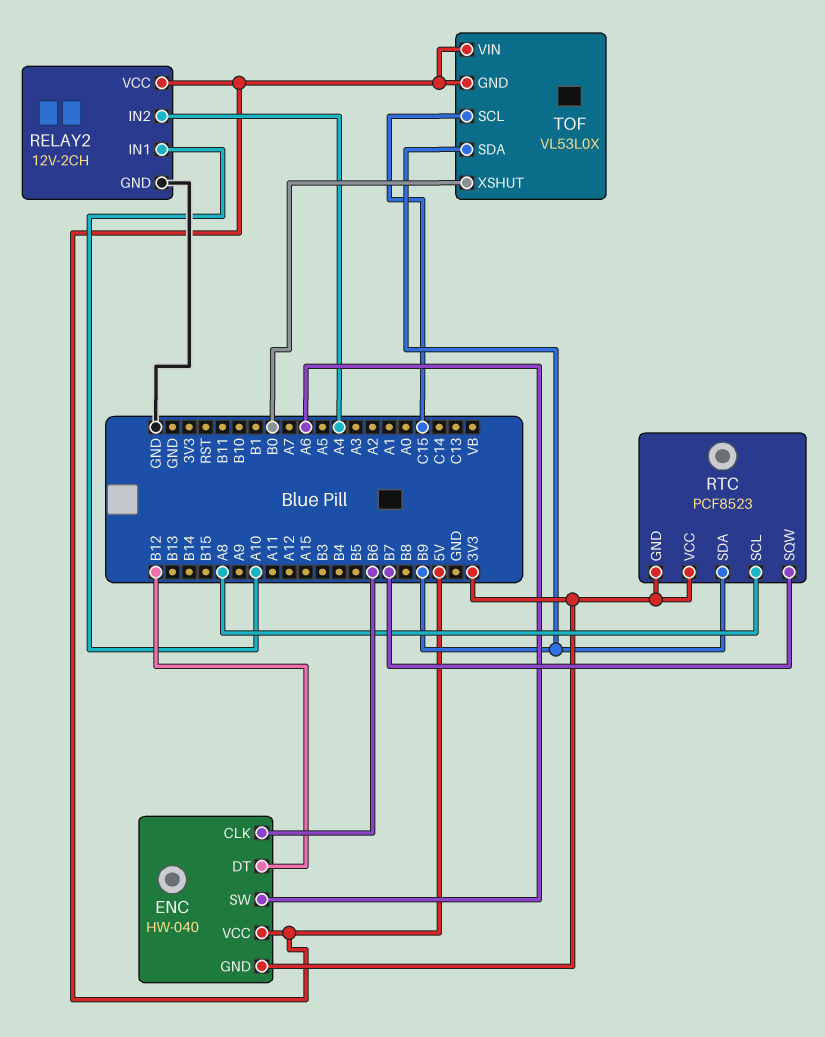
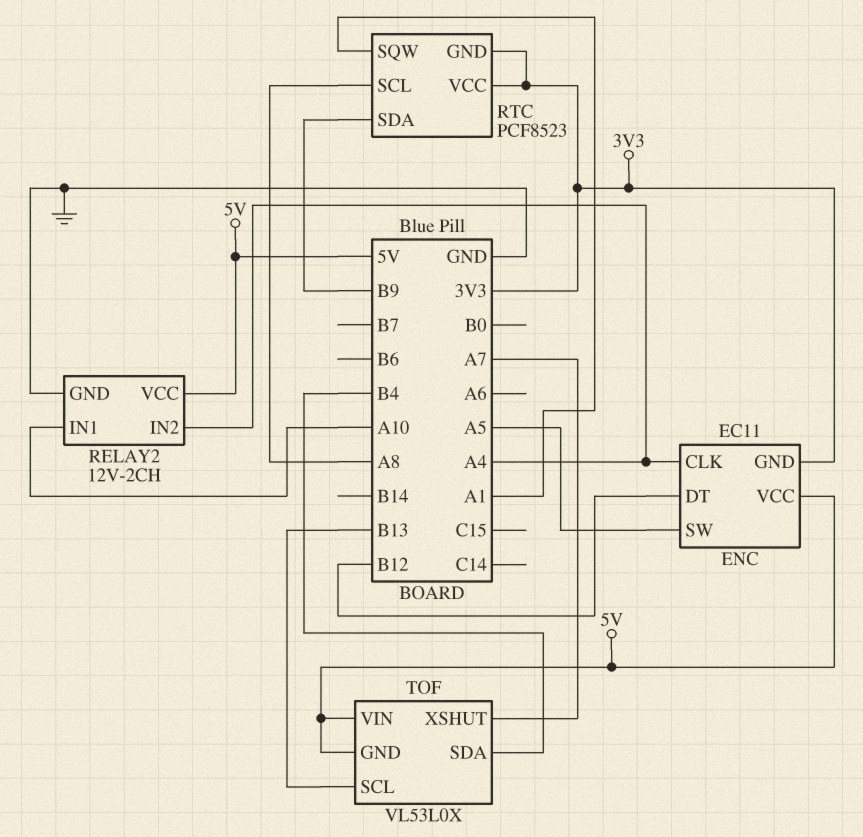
ENC: HW-040 -> EC11
ENC pin CLK: B6 -> A4
ENC pin SW: A6 -> A5
RTC pin SQW: B7 -> A1
TOF pin SCL: C15 -> B13
TOF pin SDA: B9 -> B4
TOF pin XSHUT: B0 -> A7

